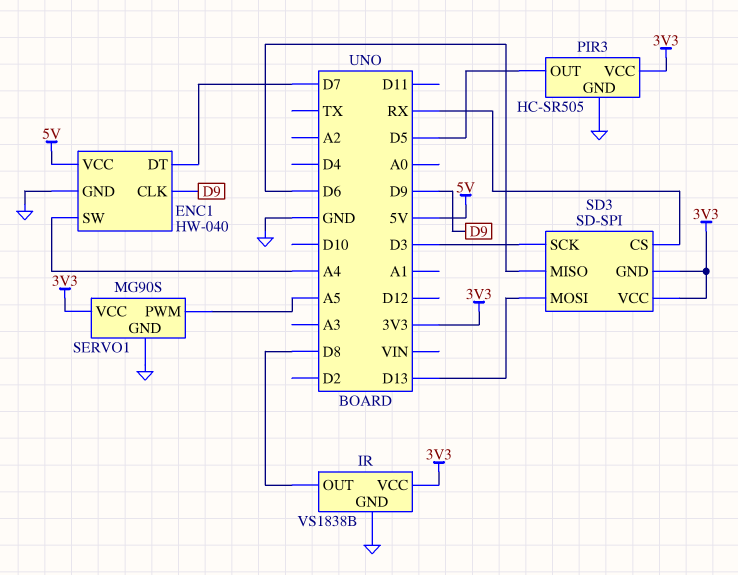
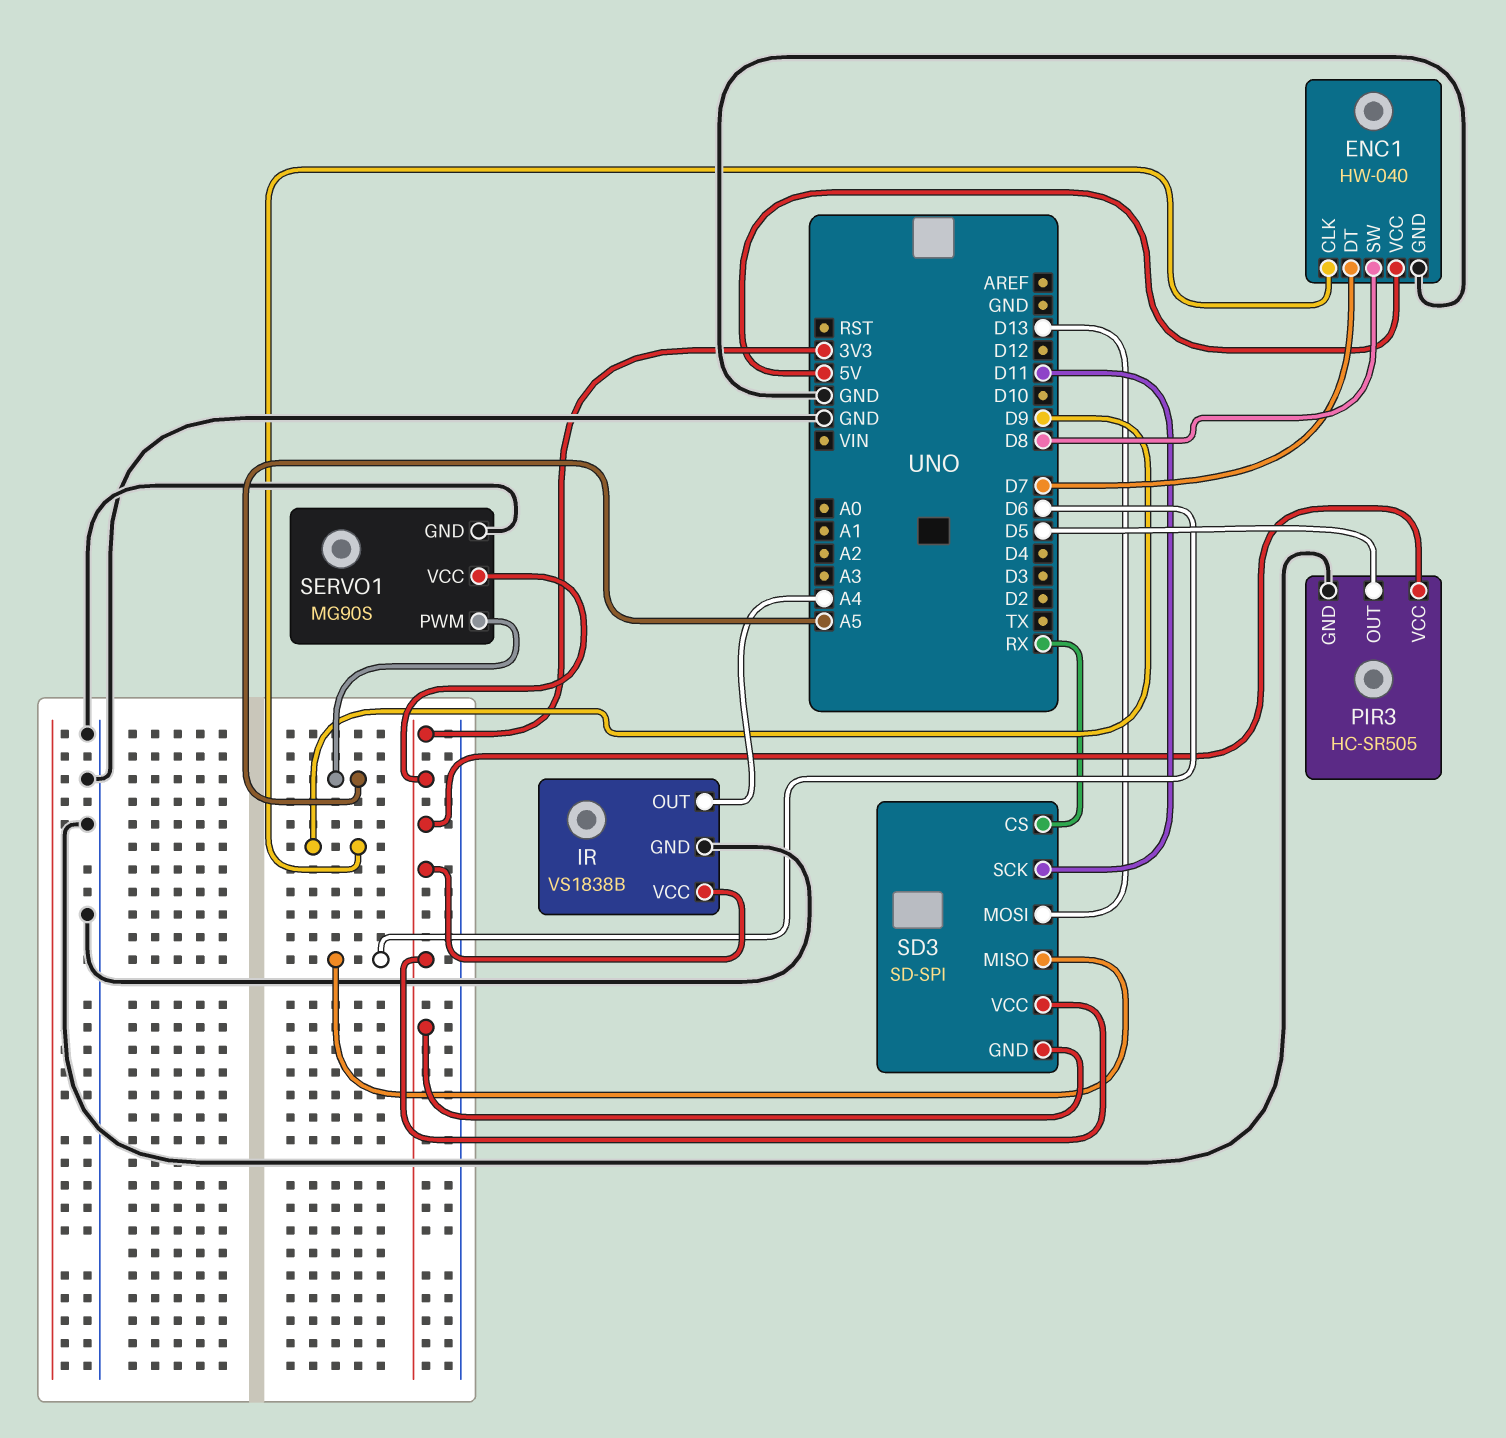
ENC1 pin SW: A4 -> D8
IR pin OUT: D8 -> A4
SD3 pin SCK: D3 -> D11

